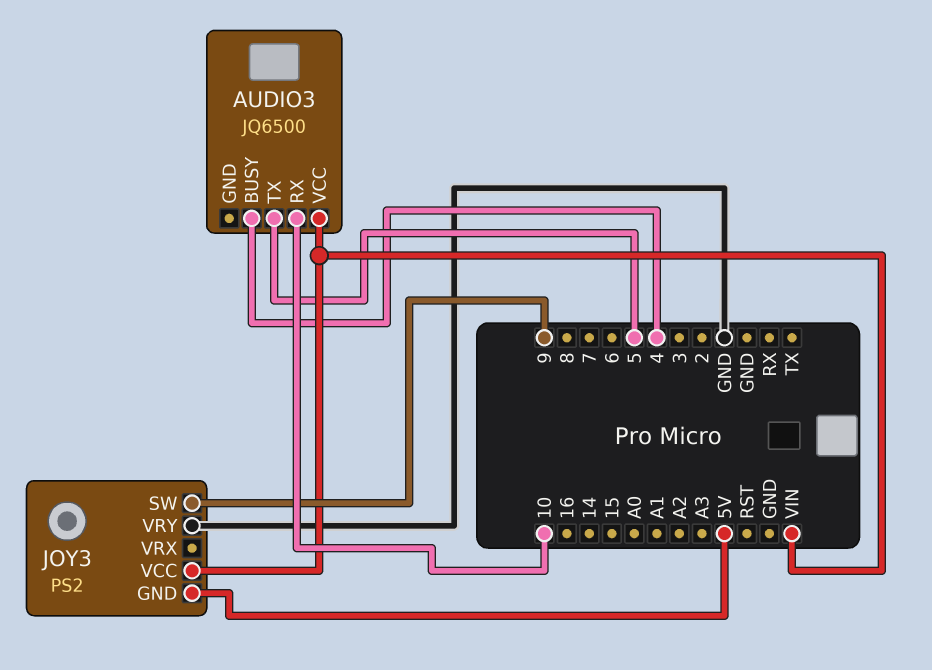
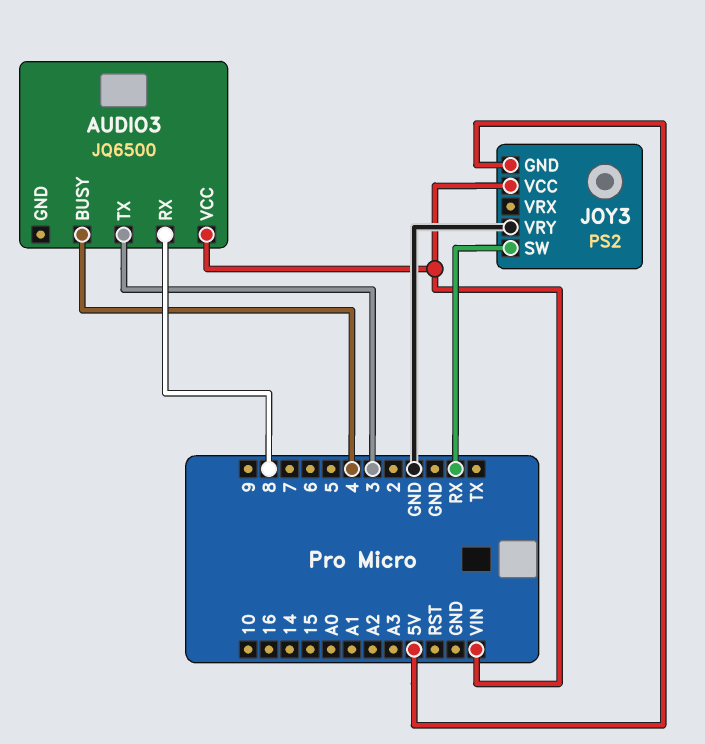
AUDIO3 pin RX: 10 -> 8
AUDIO3 pin TX: 5 -> 3
JOY3 pin SW: 9 -> RX

